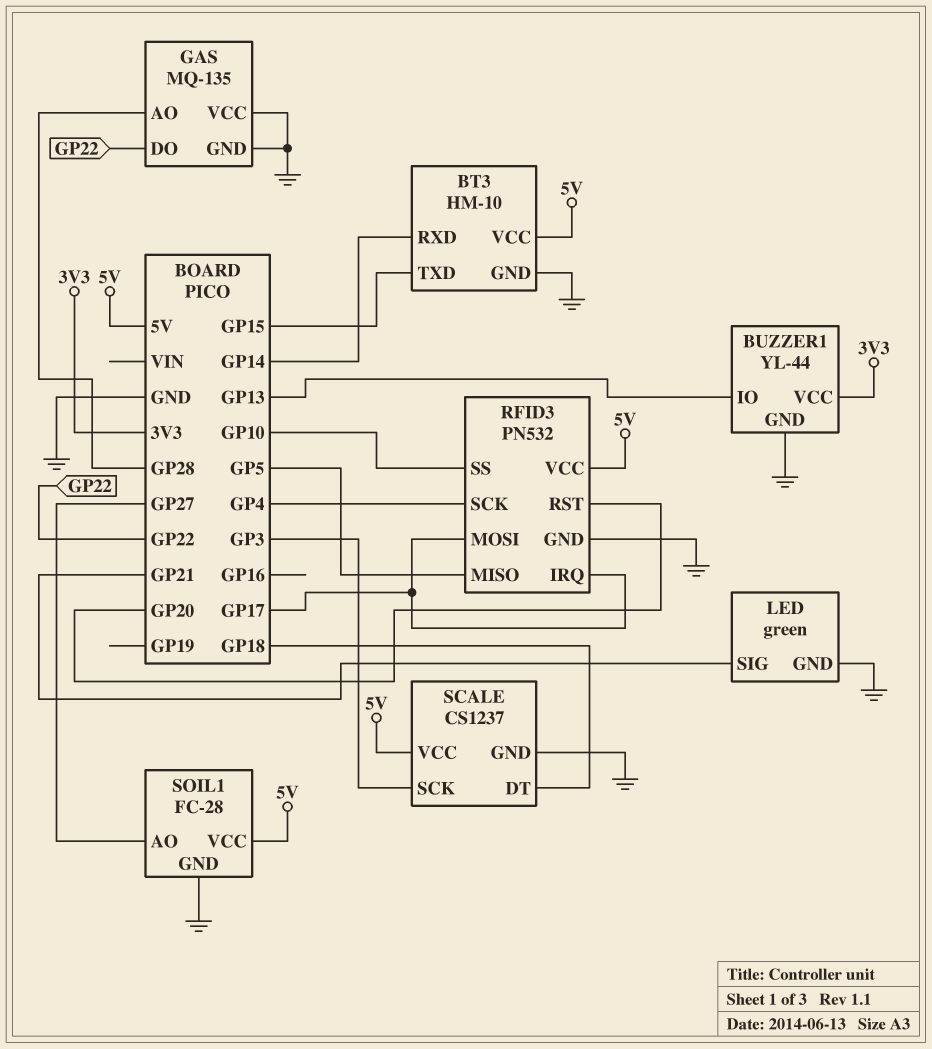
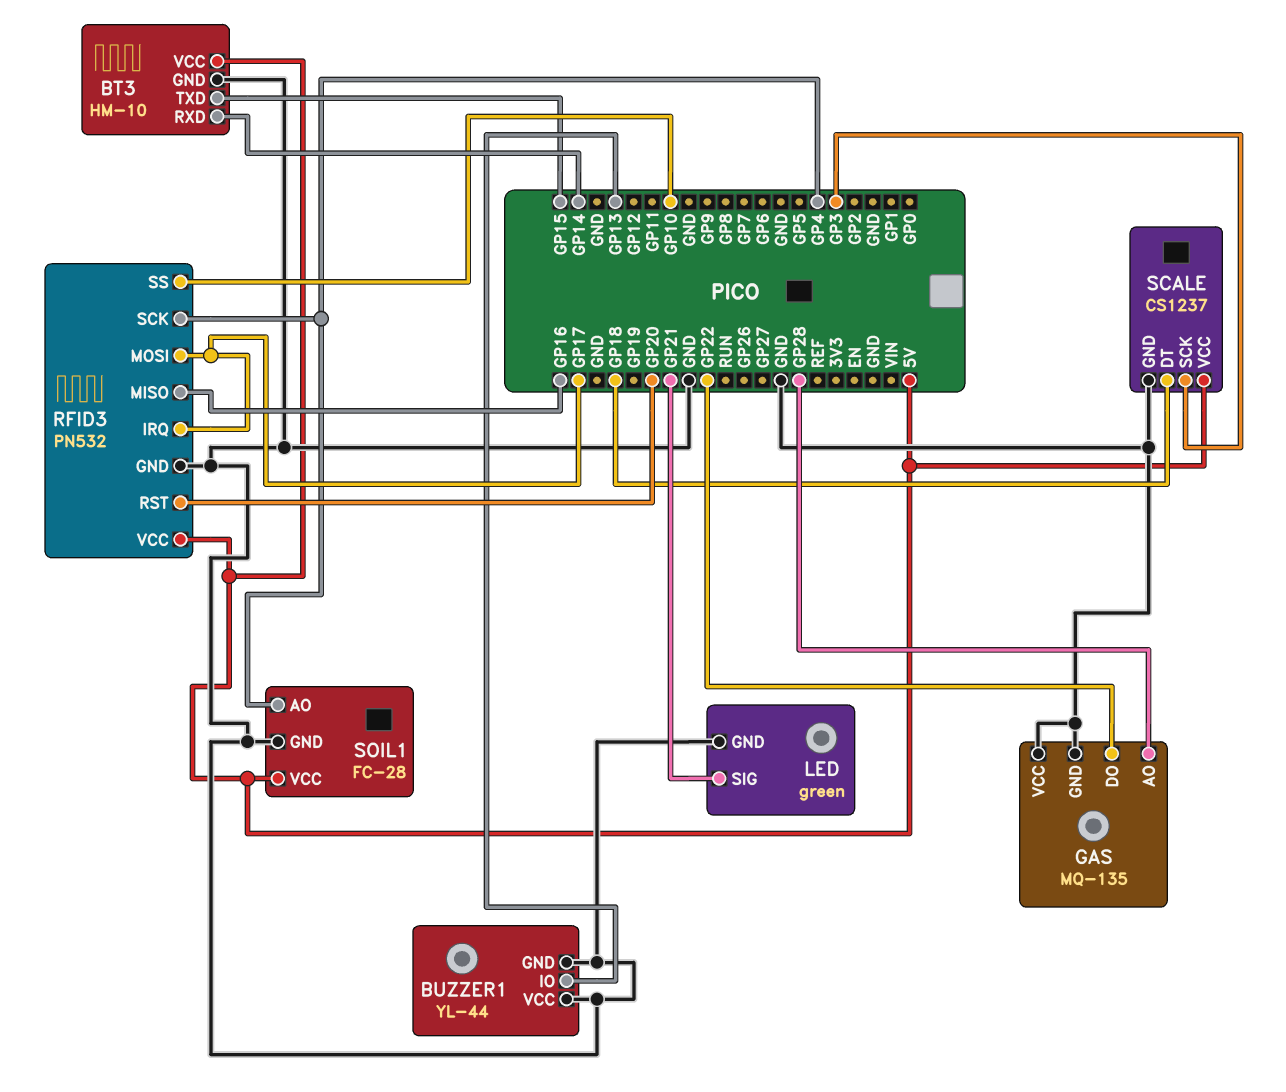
BUZZER1 pin VCC: 3V3 -> GND
RFID3 pin MISO: GP5 -> GP16
SOIL1 pin AO: GP27 -> GP4

